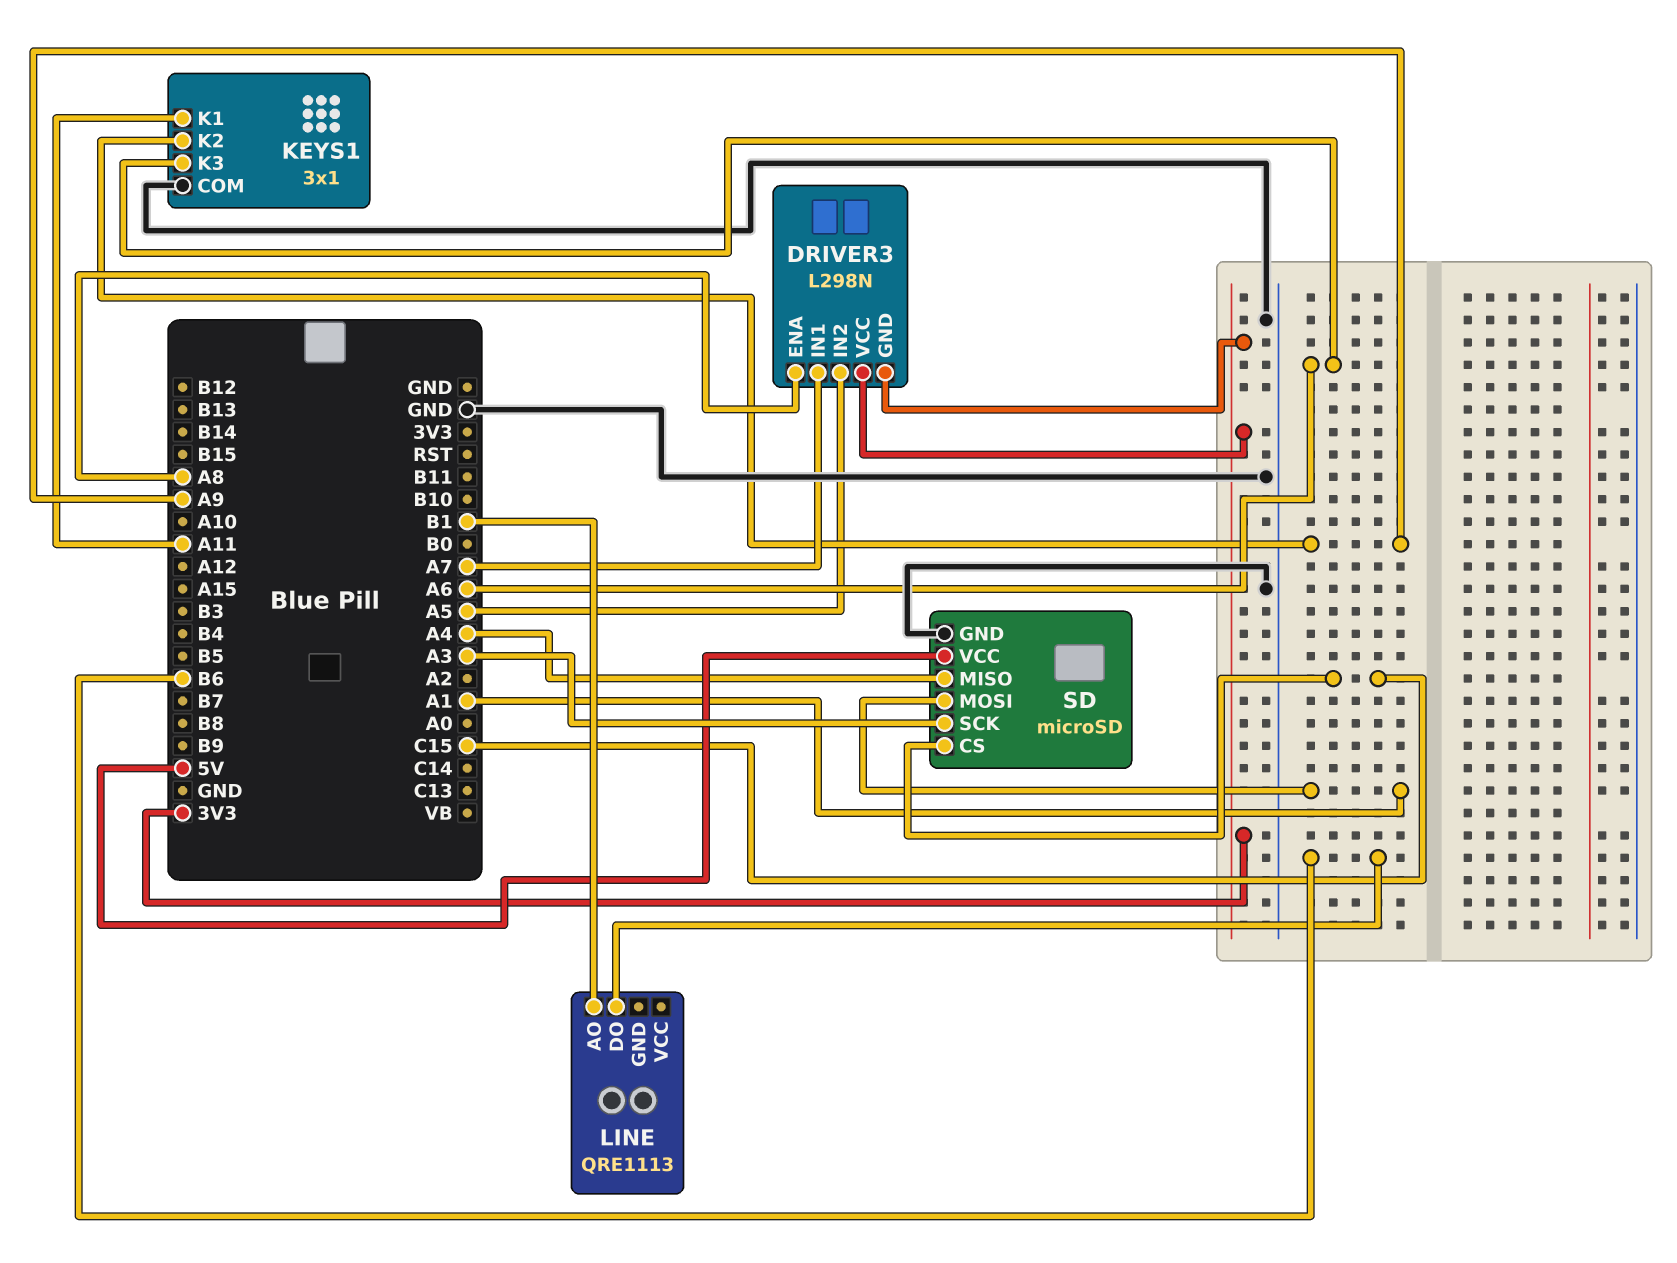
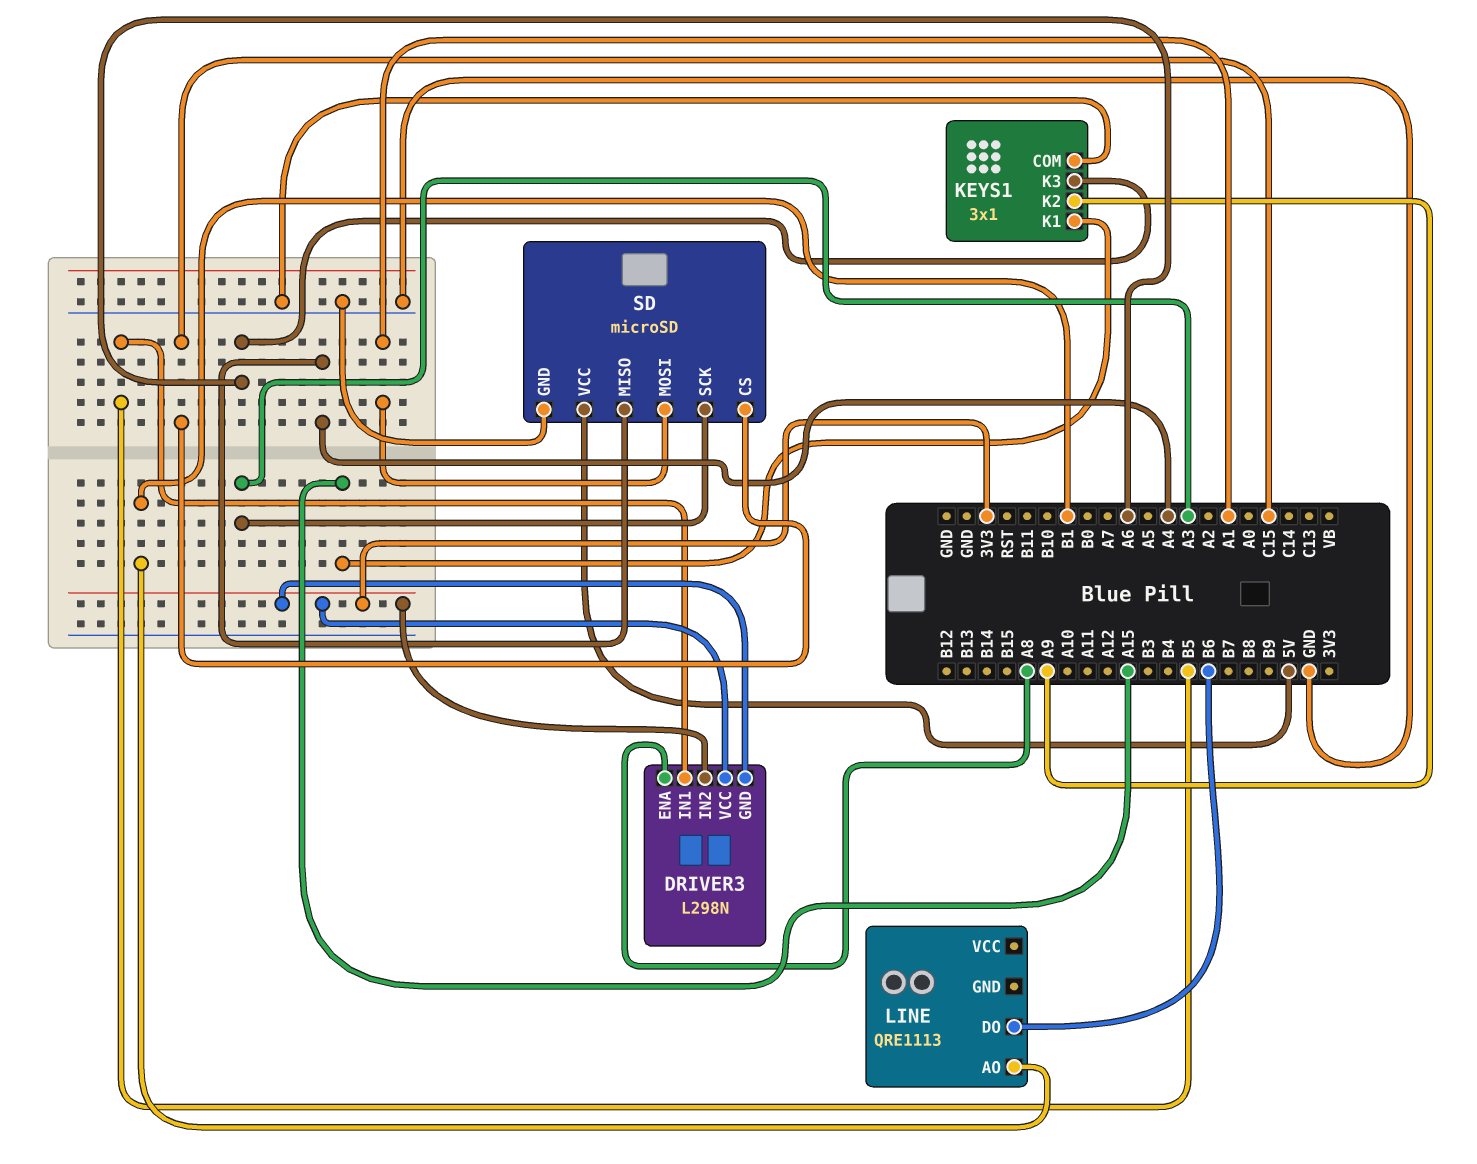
DRIVER3 pin IN1: A7 -> B5
DRIVER3 pin IN2: A5 -> 3V3
KEYS1 pin K1: A11 -> A15

